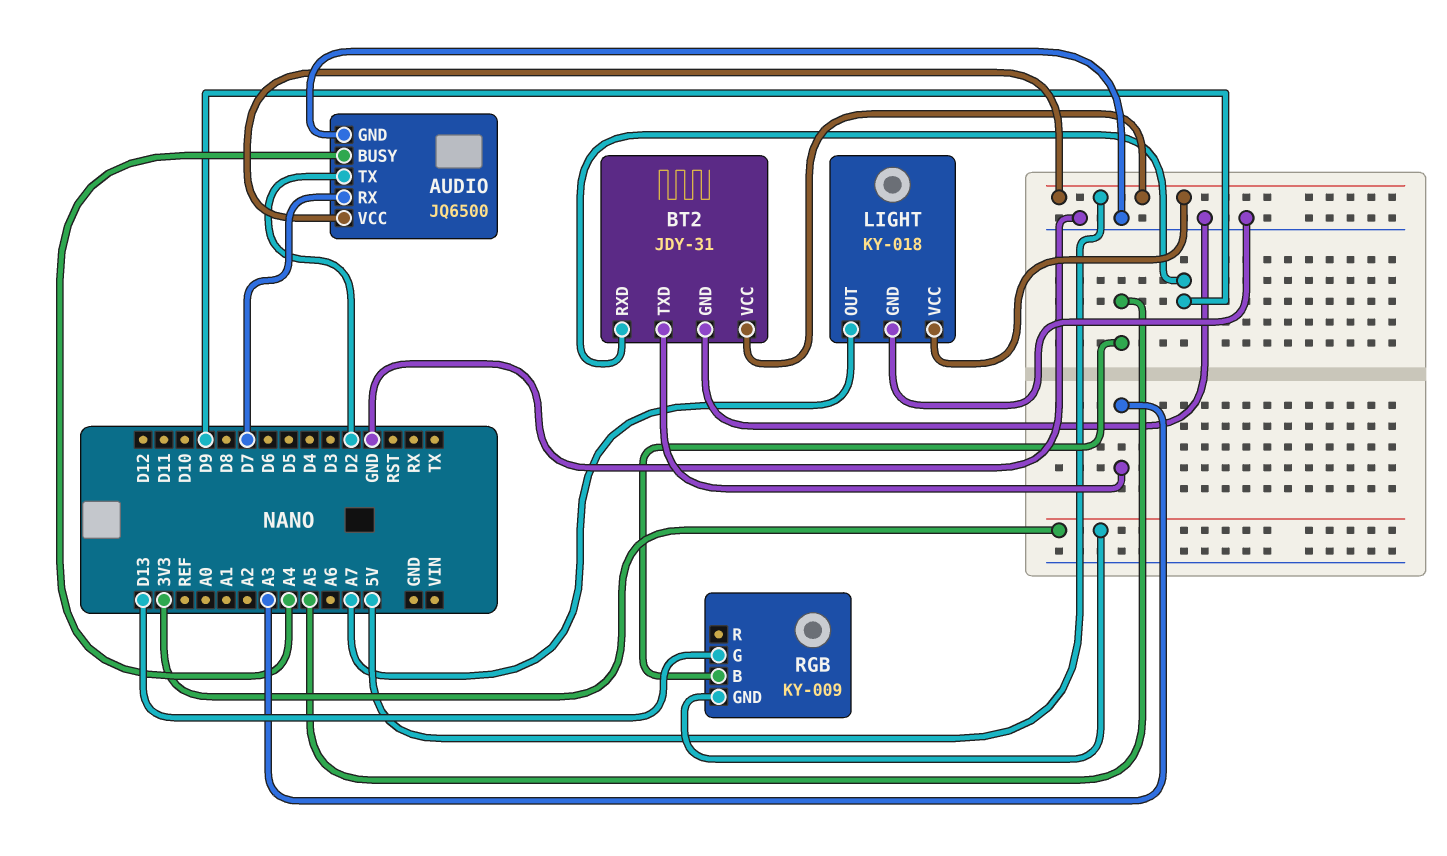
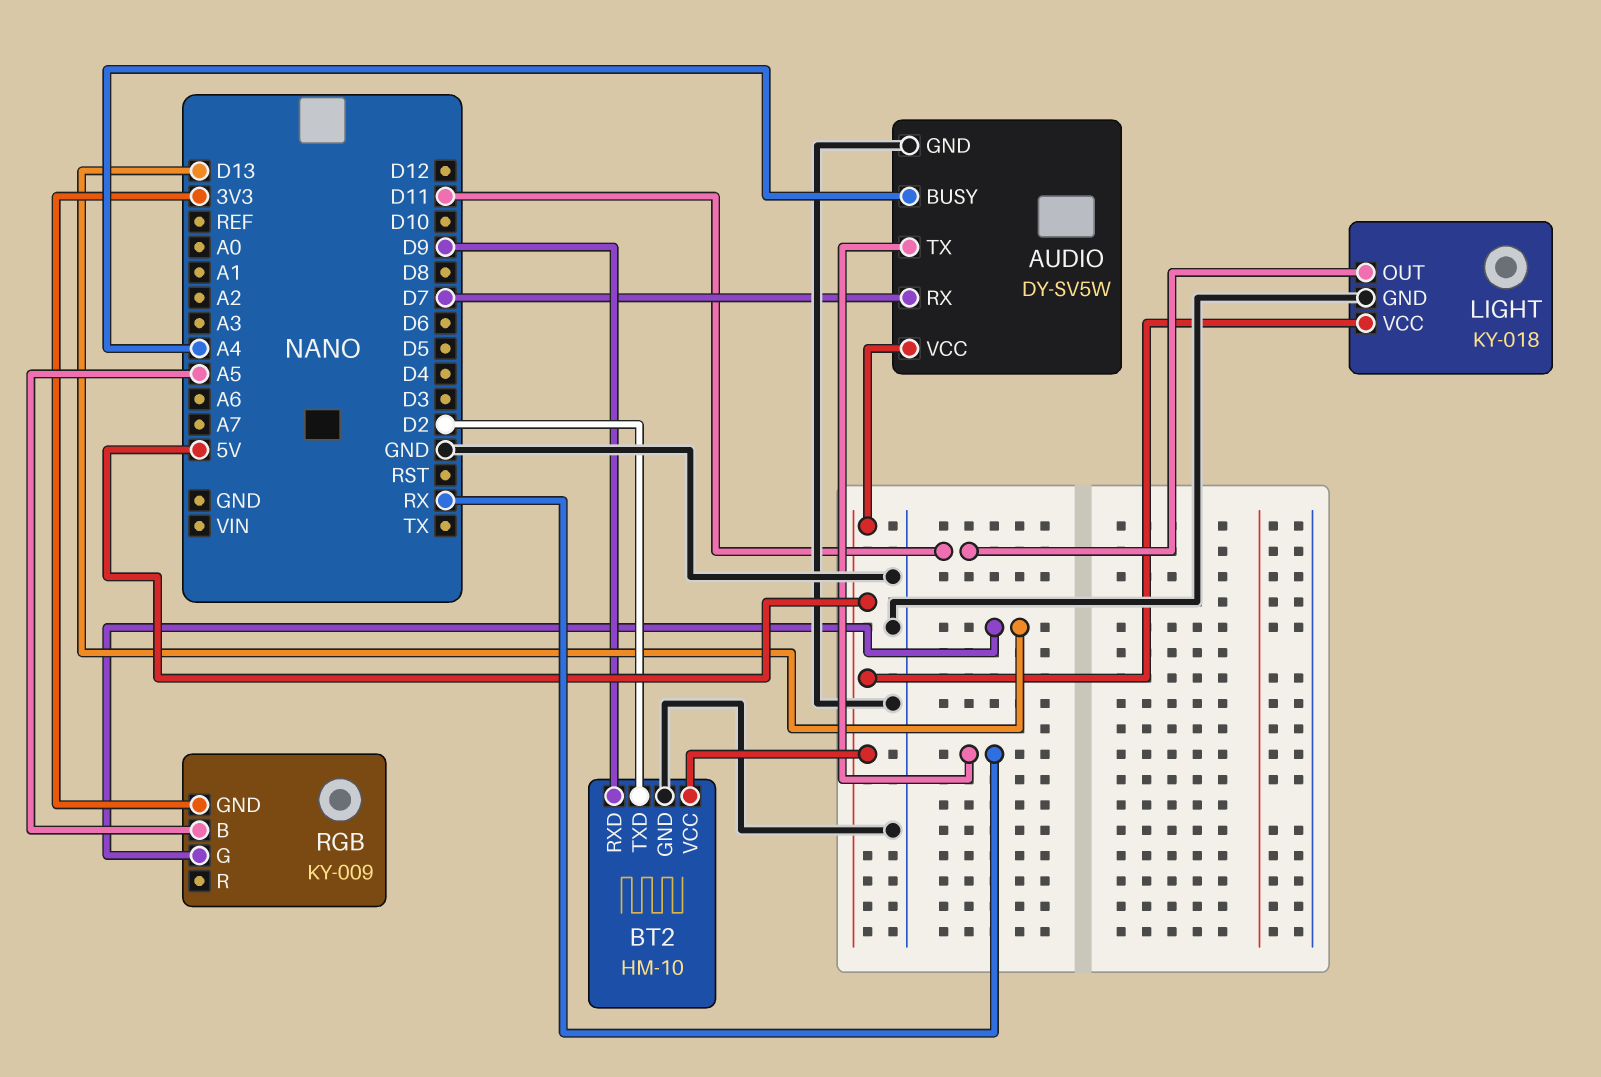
AUDIO: JQ6500 -> DY-SV5W
AUDIO pin TX: D2 -> RX
BT2: JDY-31 -> HM-10
BT2 pin TXD: A3 -> D2
LIGHT pin OUT: A7 -> D11

